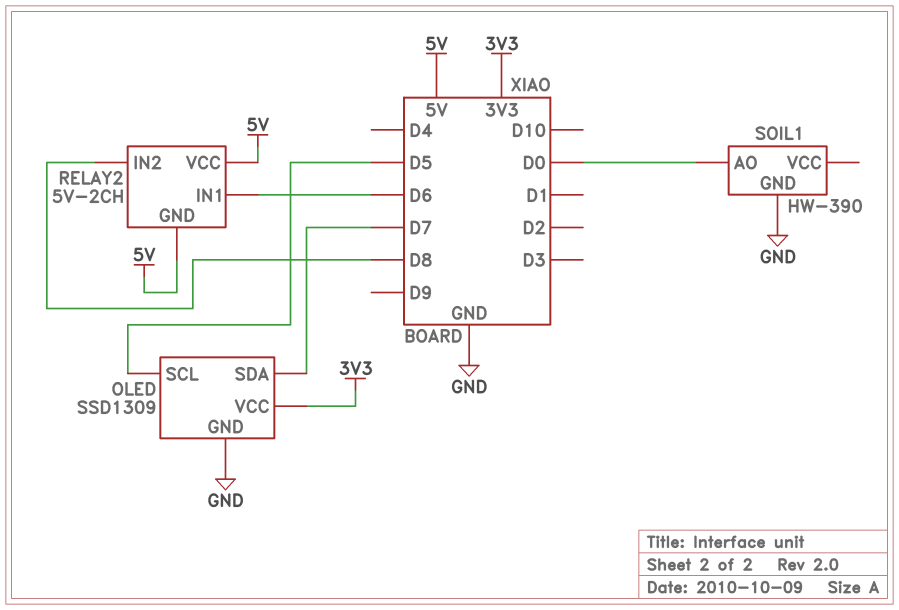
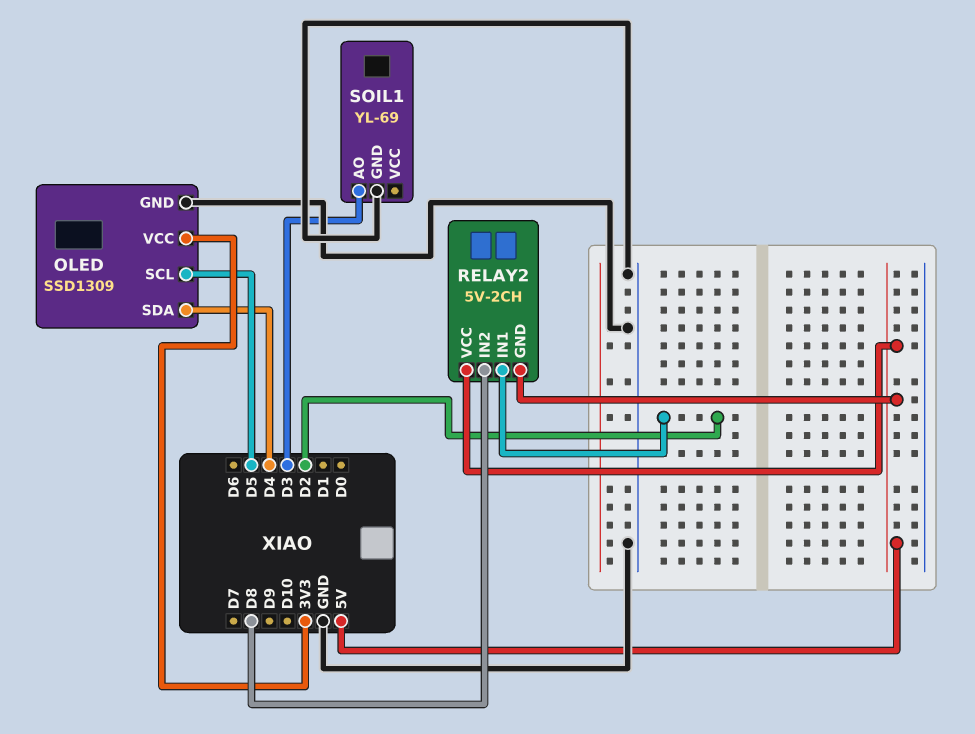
OLED pin SDA: D7 -> D4
RELAY2 pin IN1: D6 -> D2
SOIL1: HW-390 -> YL-69
SOIL1 pin AO: D0 -> D3

